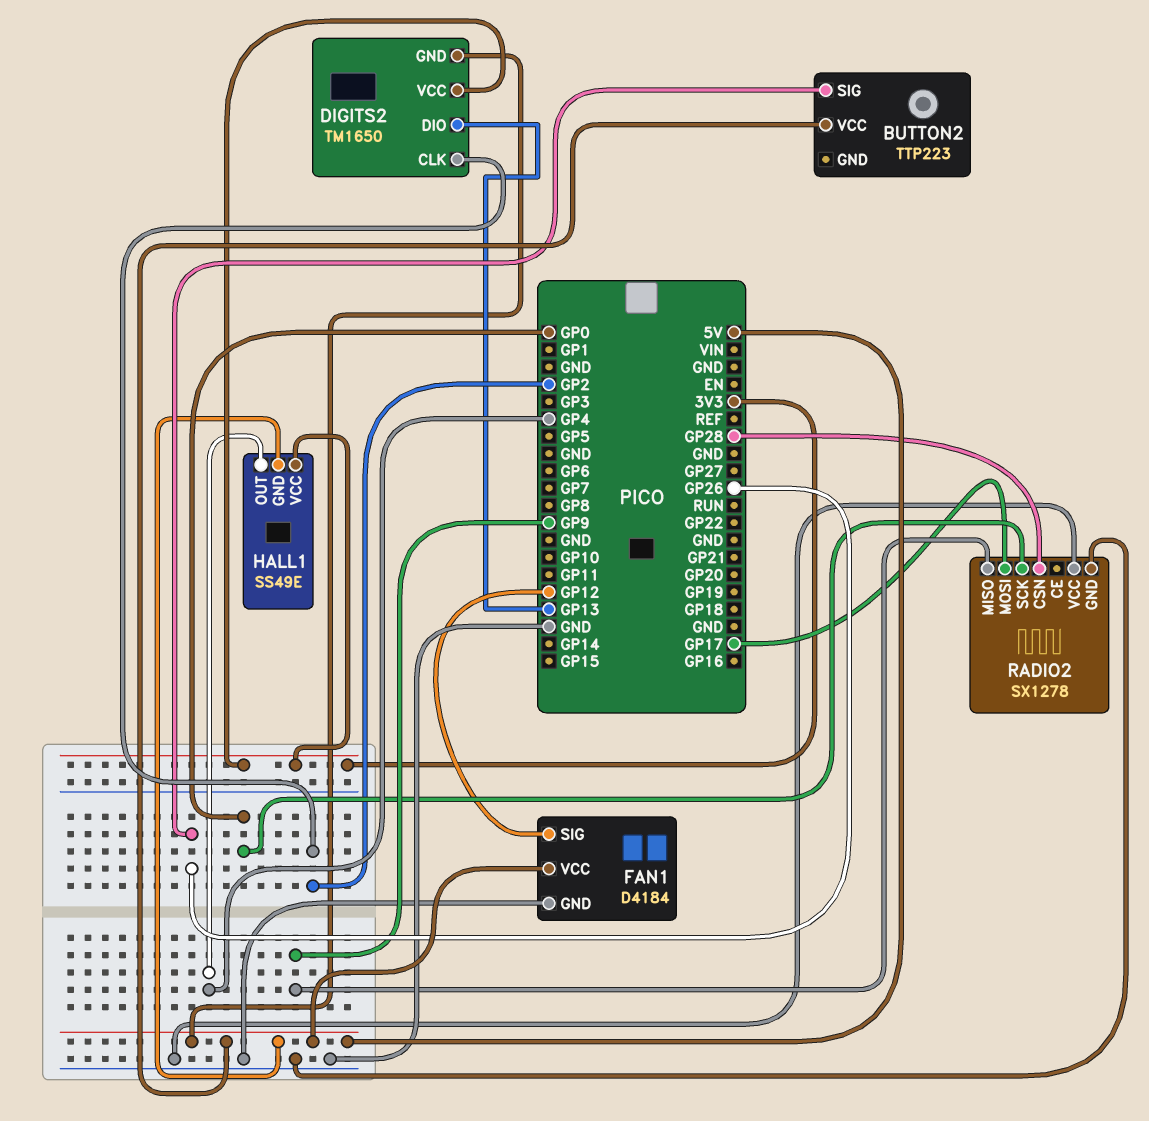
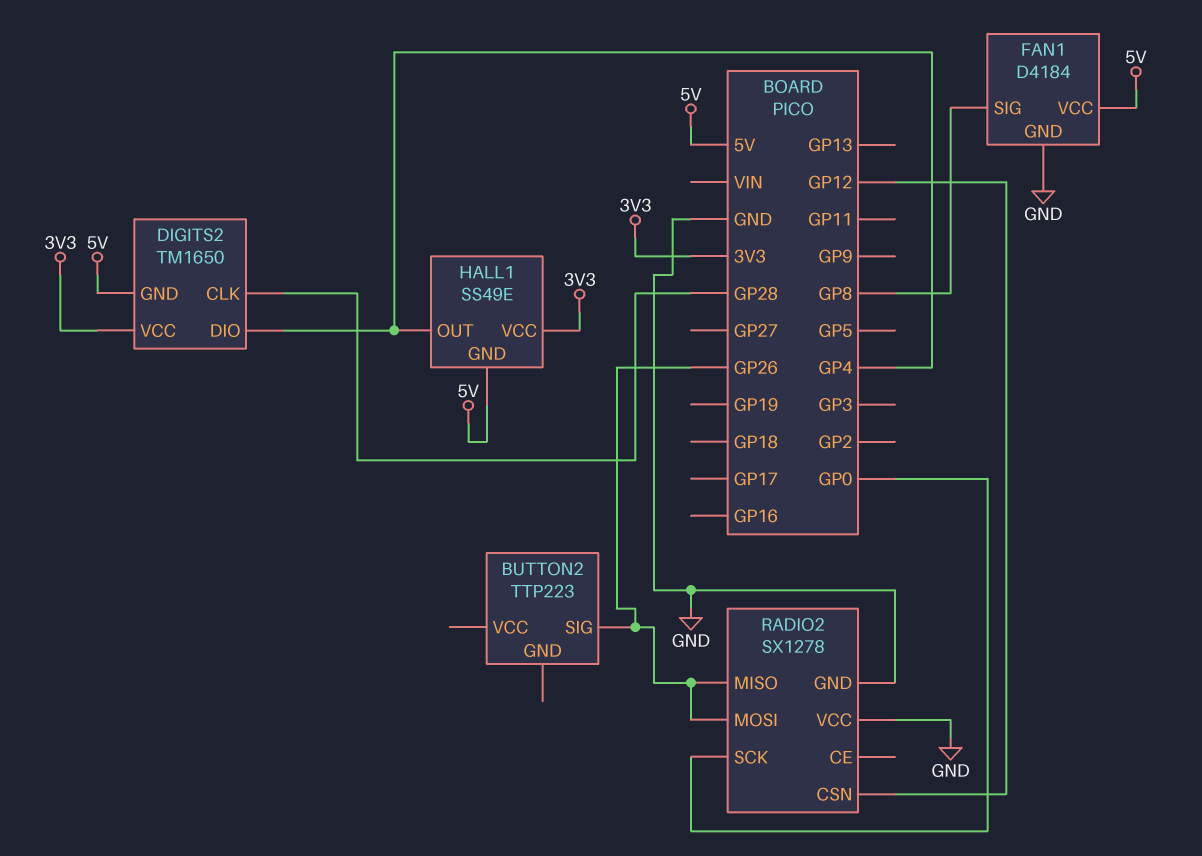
BUTTON2 pin VCC: 5V -> none
DIGITS2 pin CLK: GP2 -> GP28
DIGITS2 pin DIO: GP13 -> GP4
FAN1 pin SIG: GP12 -> GP8
RADIO2 pin CSN: GP28 -> GP12
RADIO2 pin MISO: GP9 -> GP26
RADIO2 pin MOSI: GP17 -> GP26

